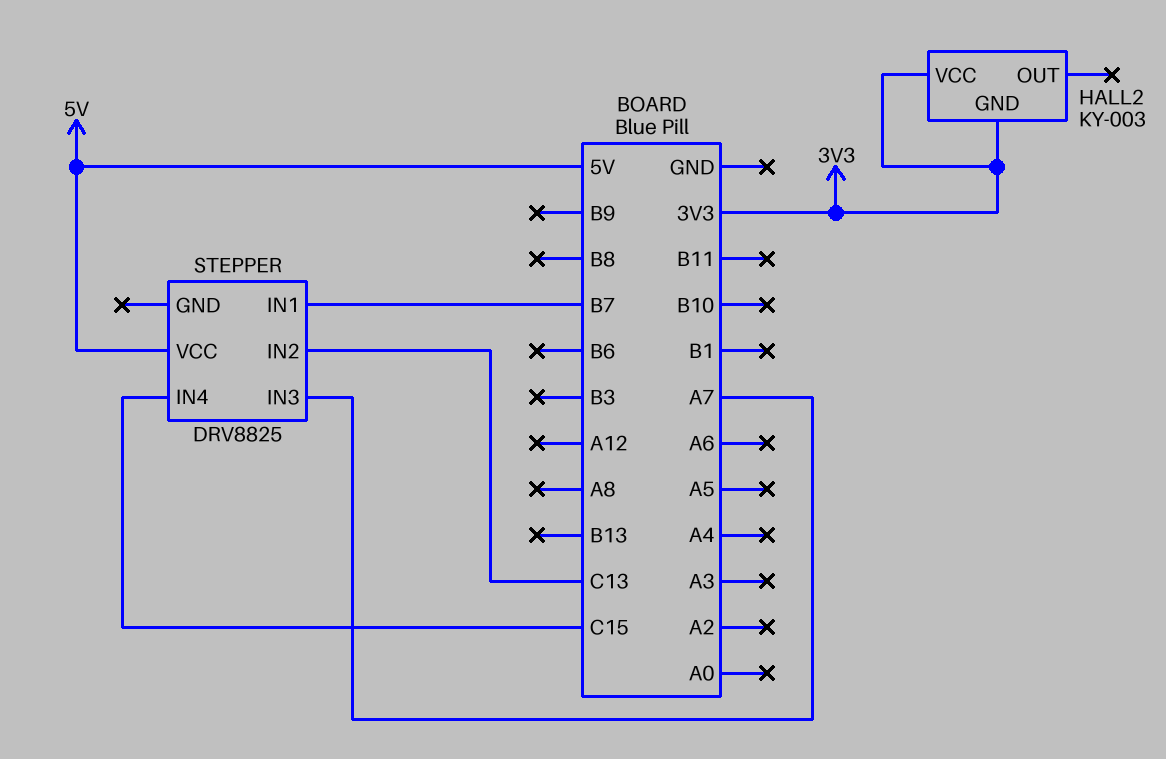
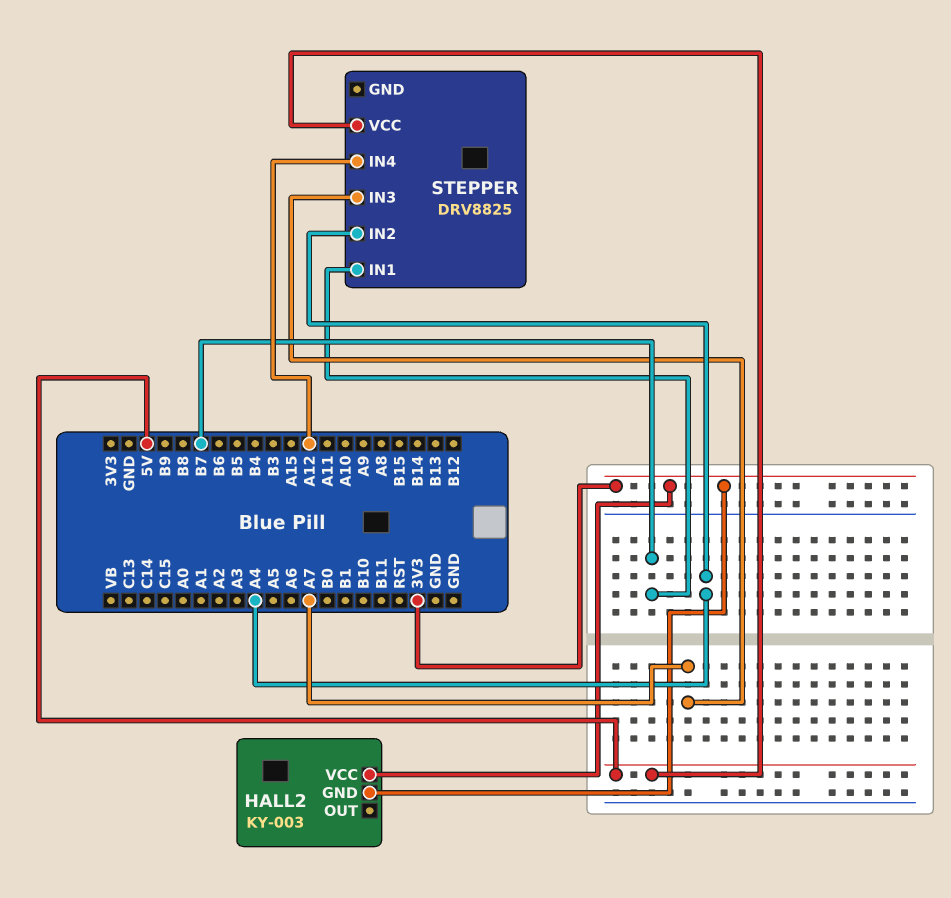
STEPPER pin IN2: C13 -> A4
STEPPER pin IN4: C15 -> A12

